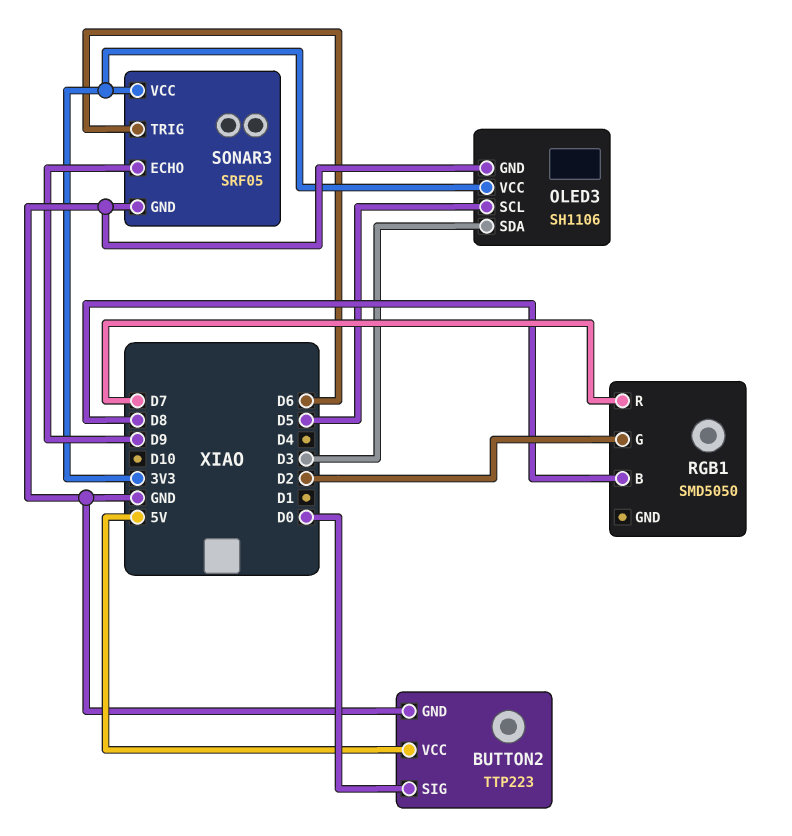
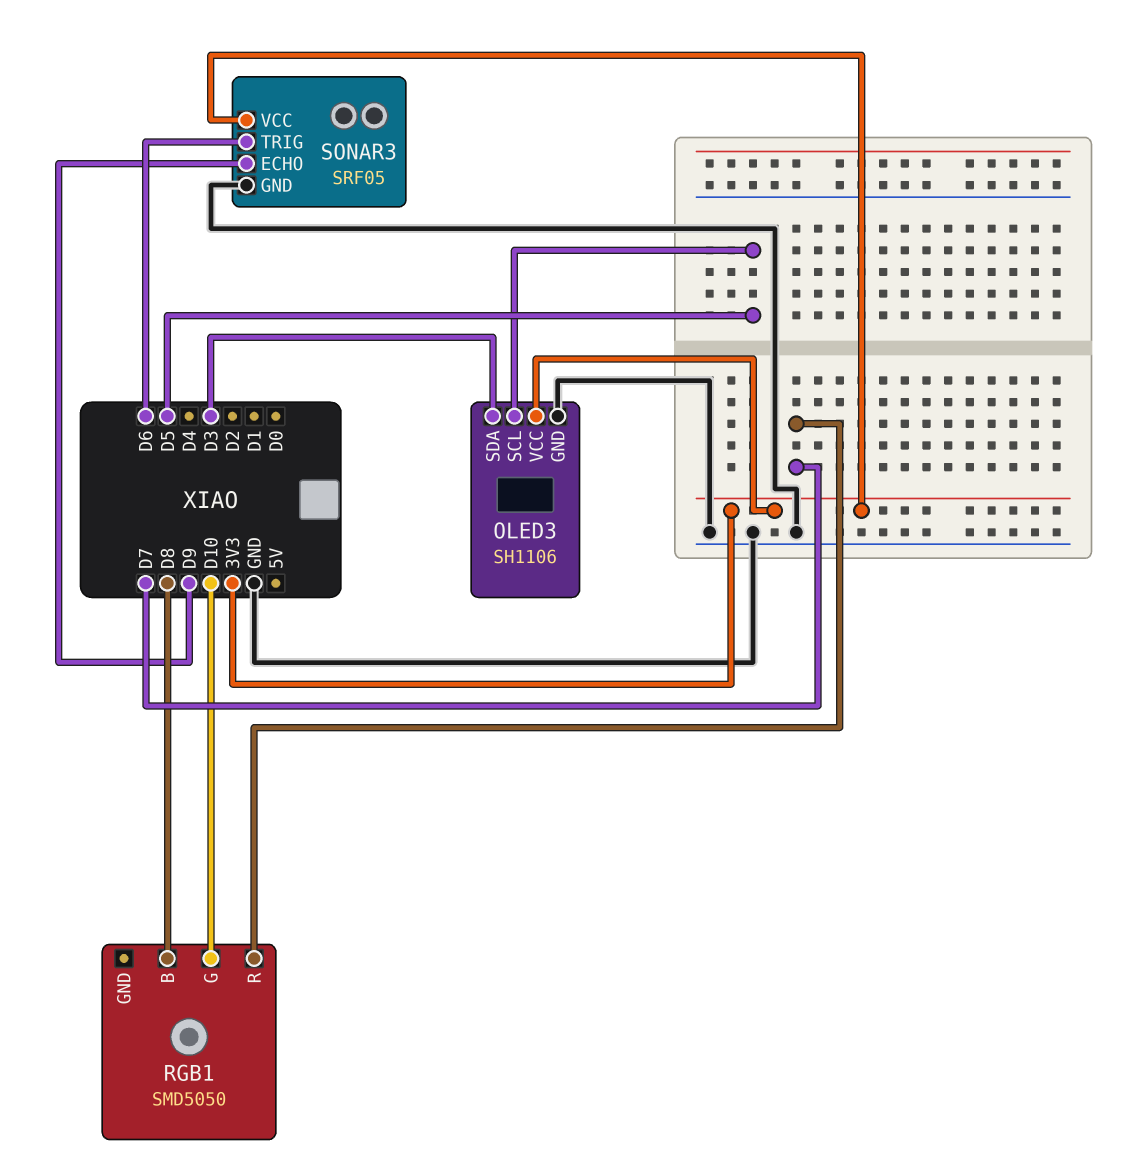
BUTTON2: TTP223 -> none
BUTTON2 pin GND: GND -> none
BUTTON2 pin SIG: D0 -> none
BUTTON2 pin VCC: 5V -> none
RGB1 pin G: D2 -> D10

